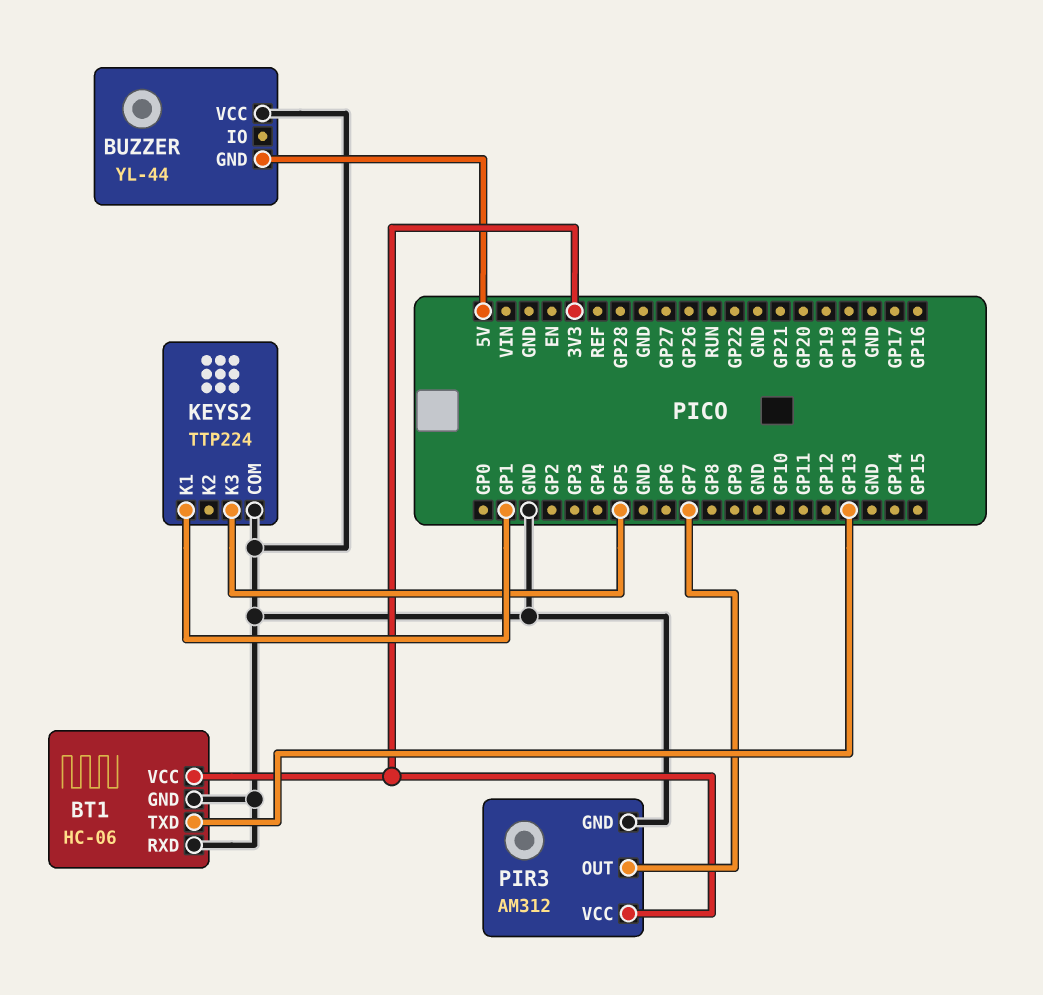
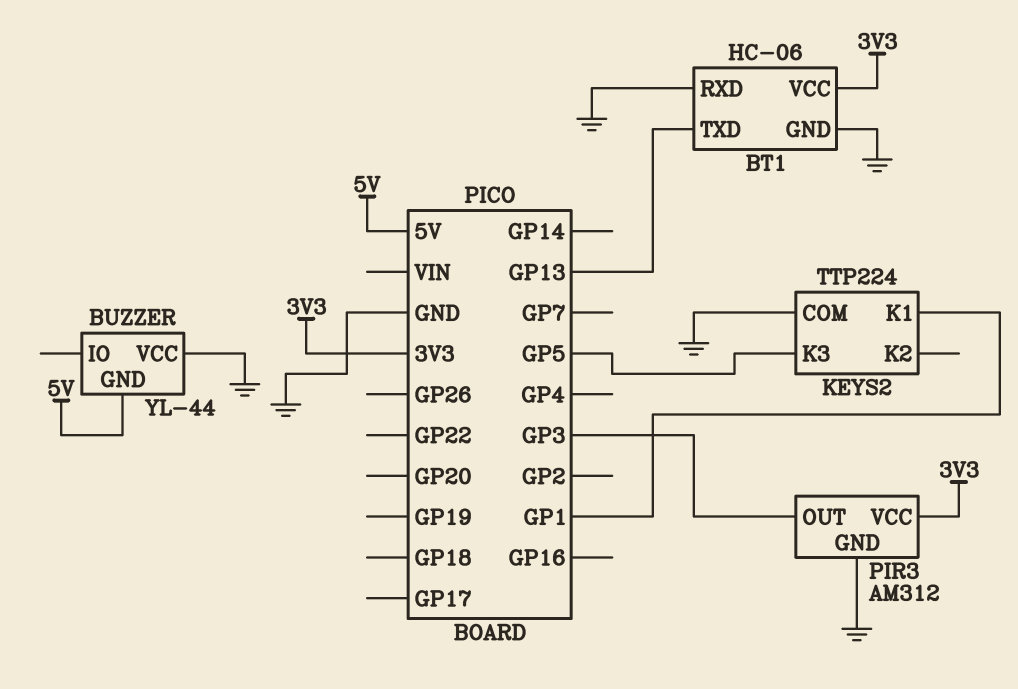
PIR3 pin OUT: GP7 -> GP3

